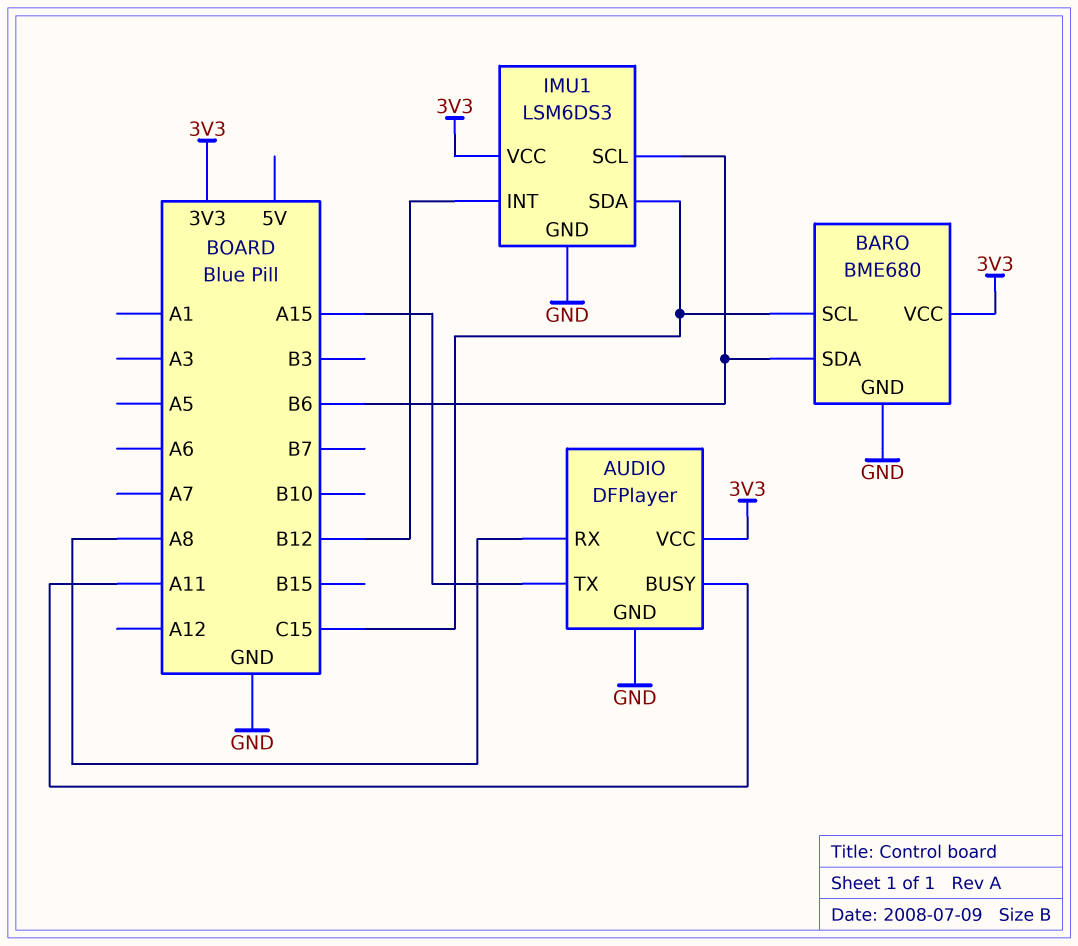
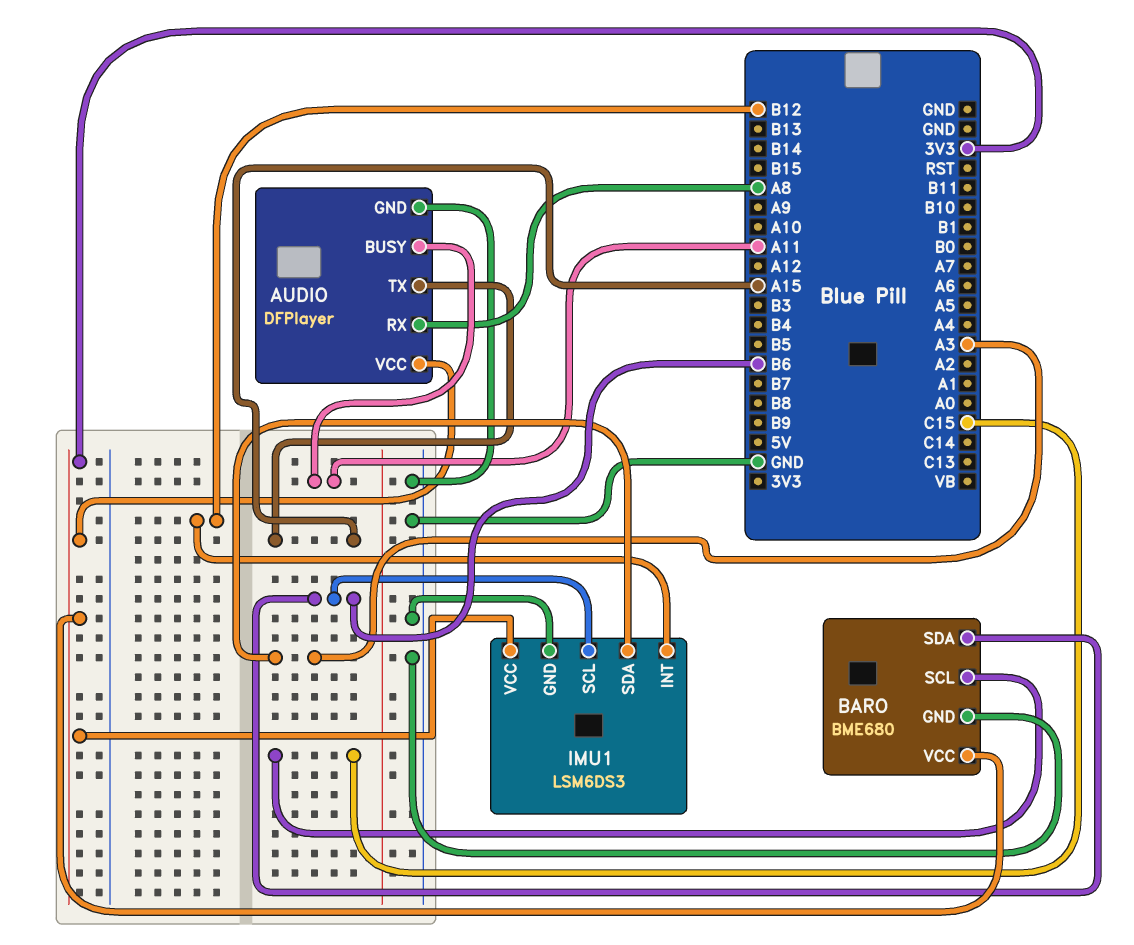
IMU1 pin SDA: C15 -> A3

